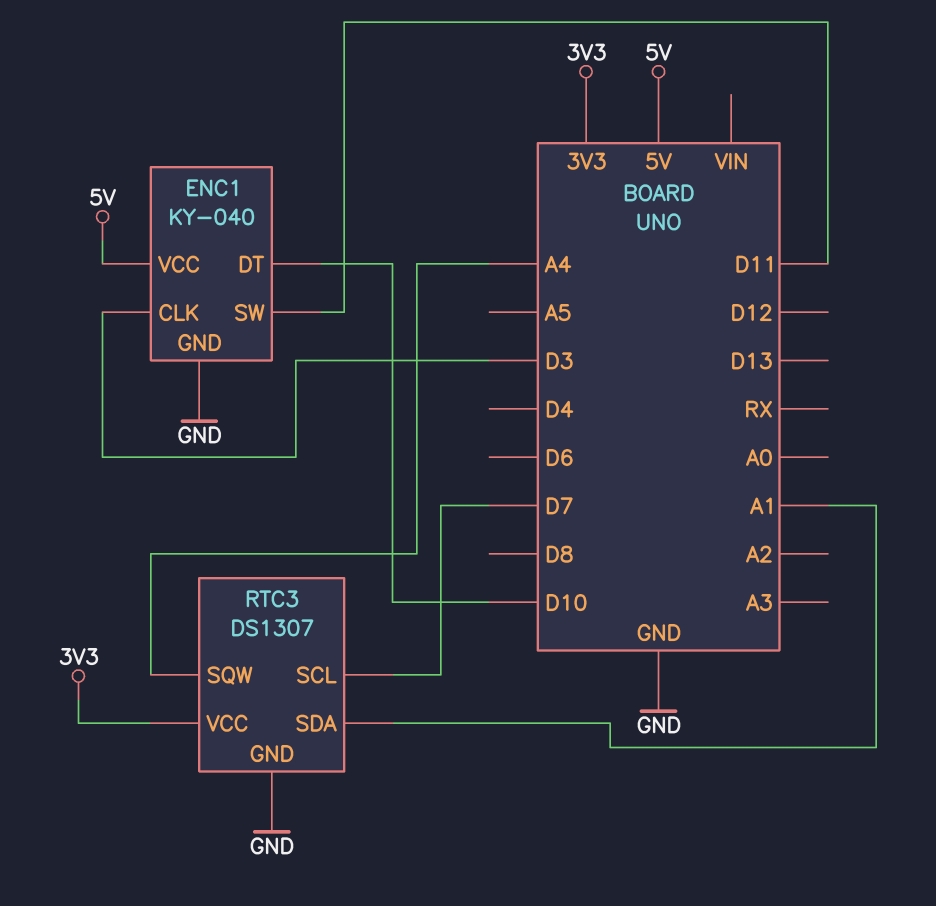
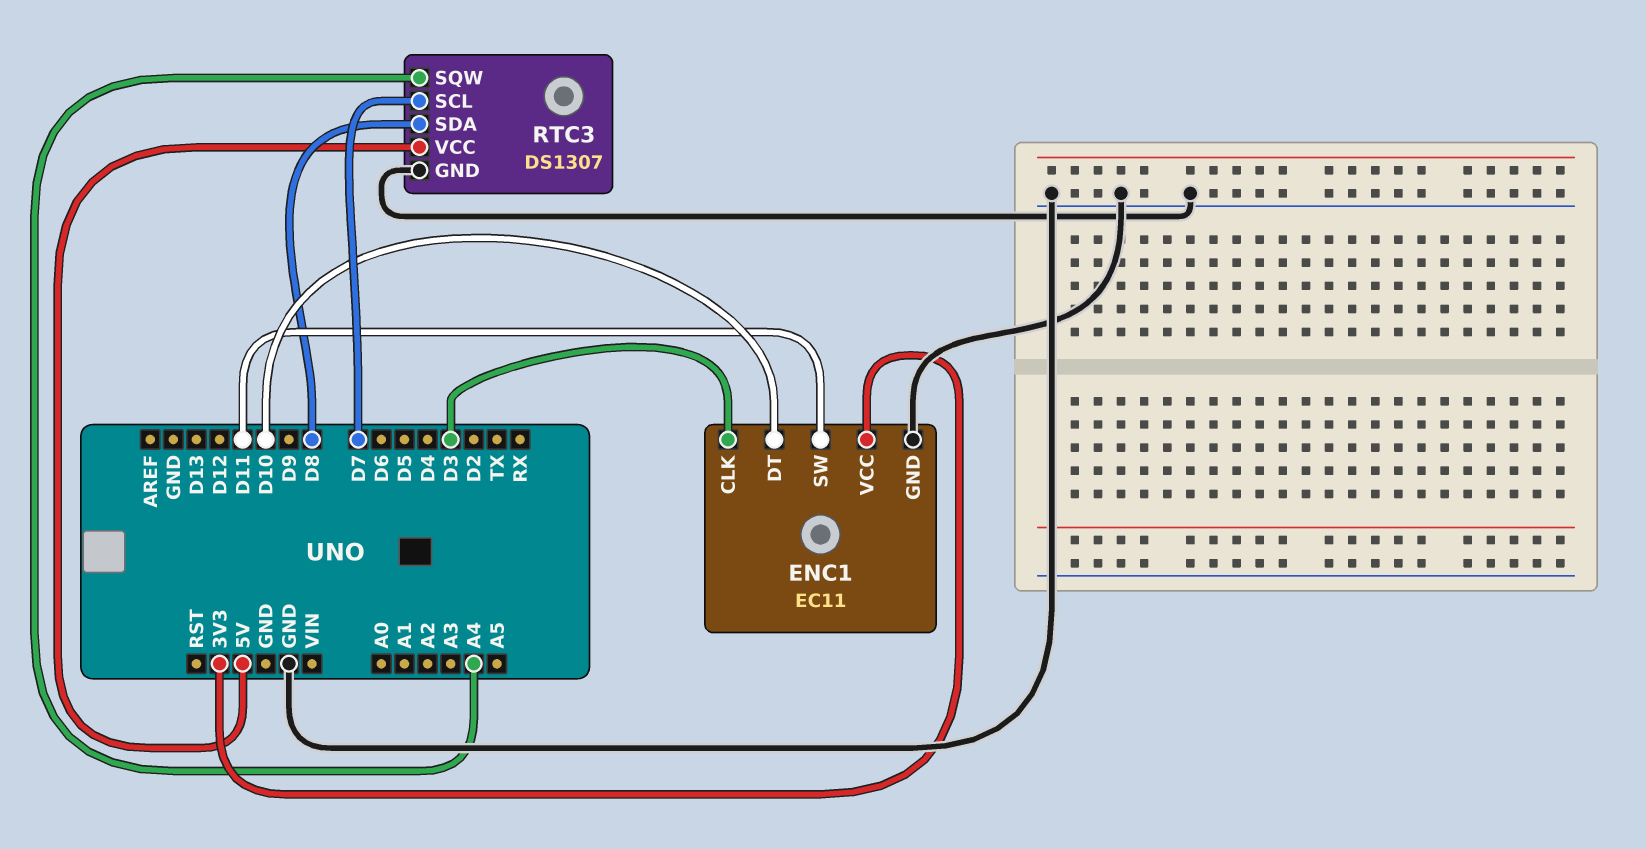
ENC1: KY-040 -> EC11
ENC1 pin VCC: 5V -> 3V3
RTC3 pin SDA: A1 -> D8
RTC3 pin VCC: 3V3 -> 5V

